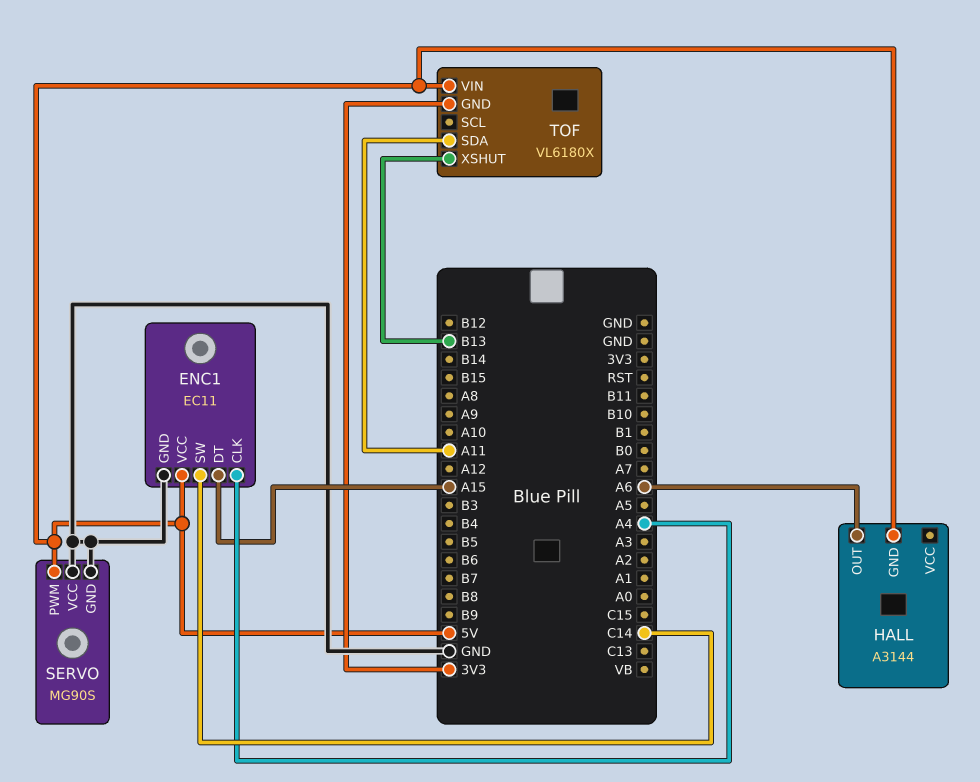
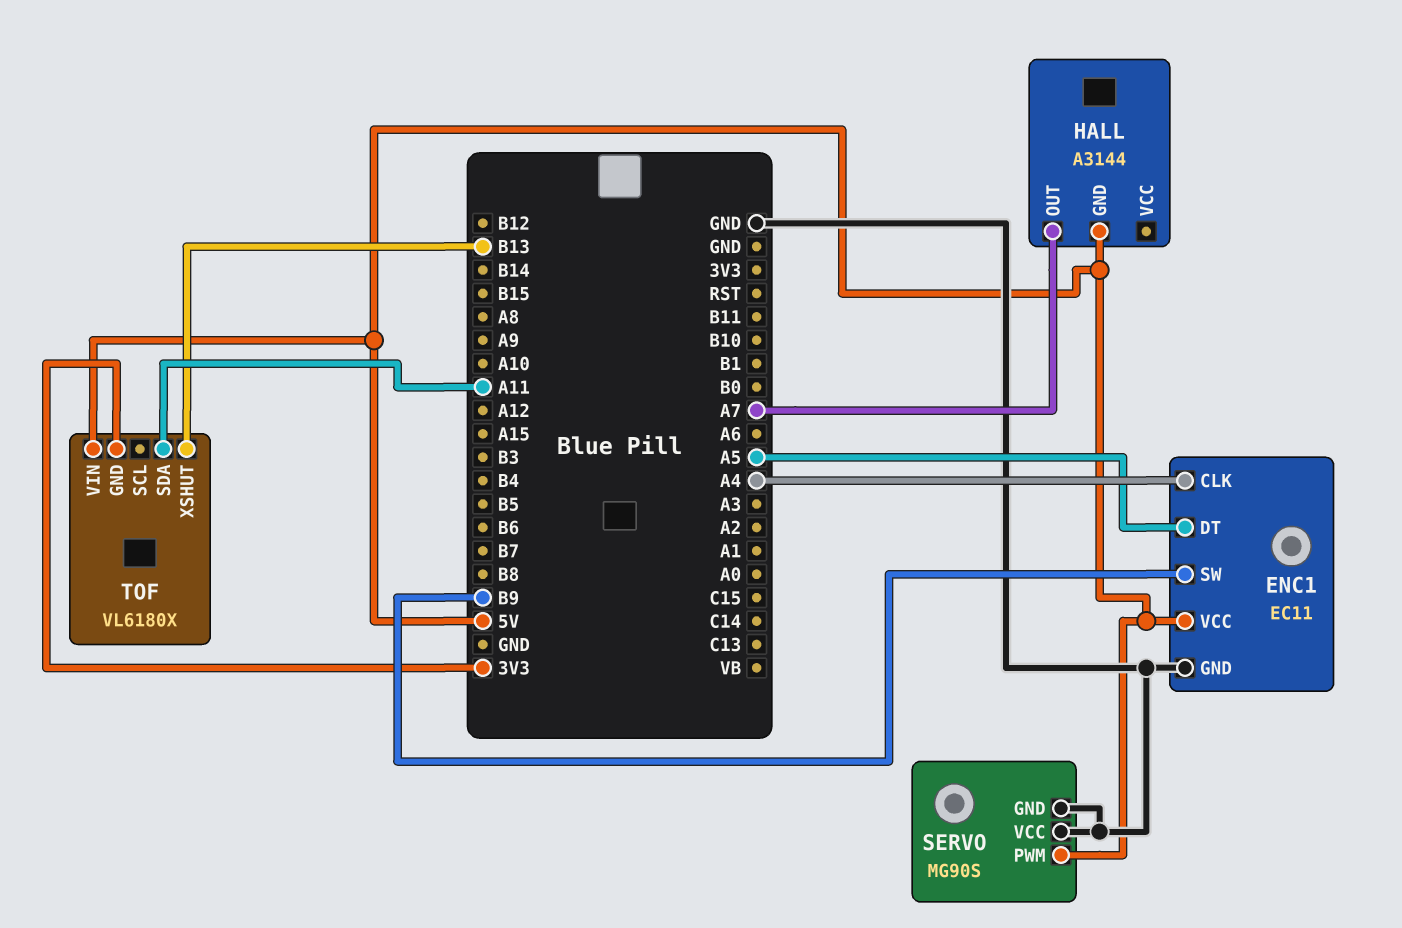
ENC1 pin DT: A15 -> A5
ENC1 pin SW: C14 -> B9
HALL pin OUT: A6 -> A7

